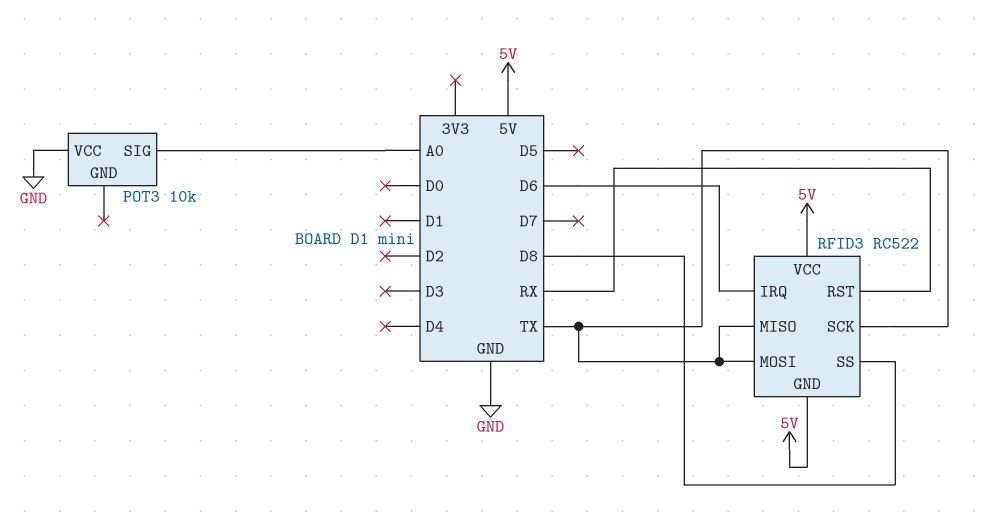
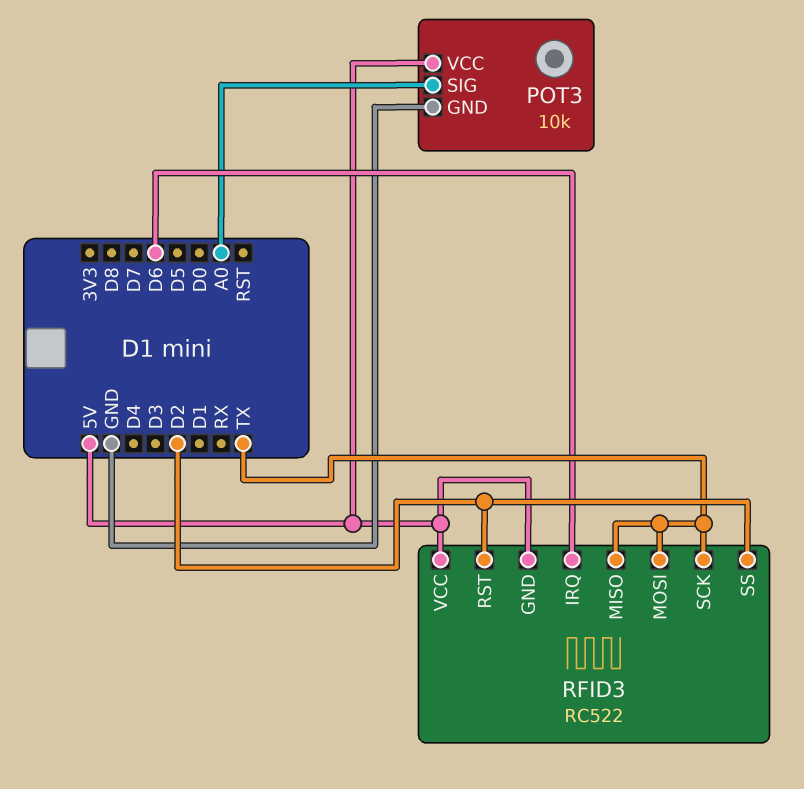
POT3 pin GND: none -> GND
POT3 pin VCC: GND -> 5V
RFID3 pin RST: RX -> D2
RFID3 pin SS: D8 -> D2

